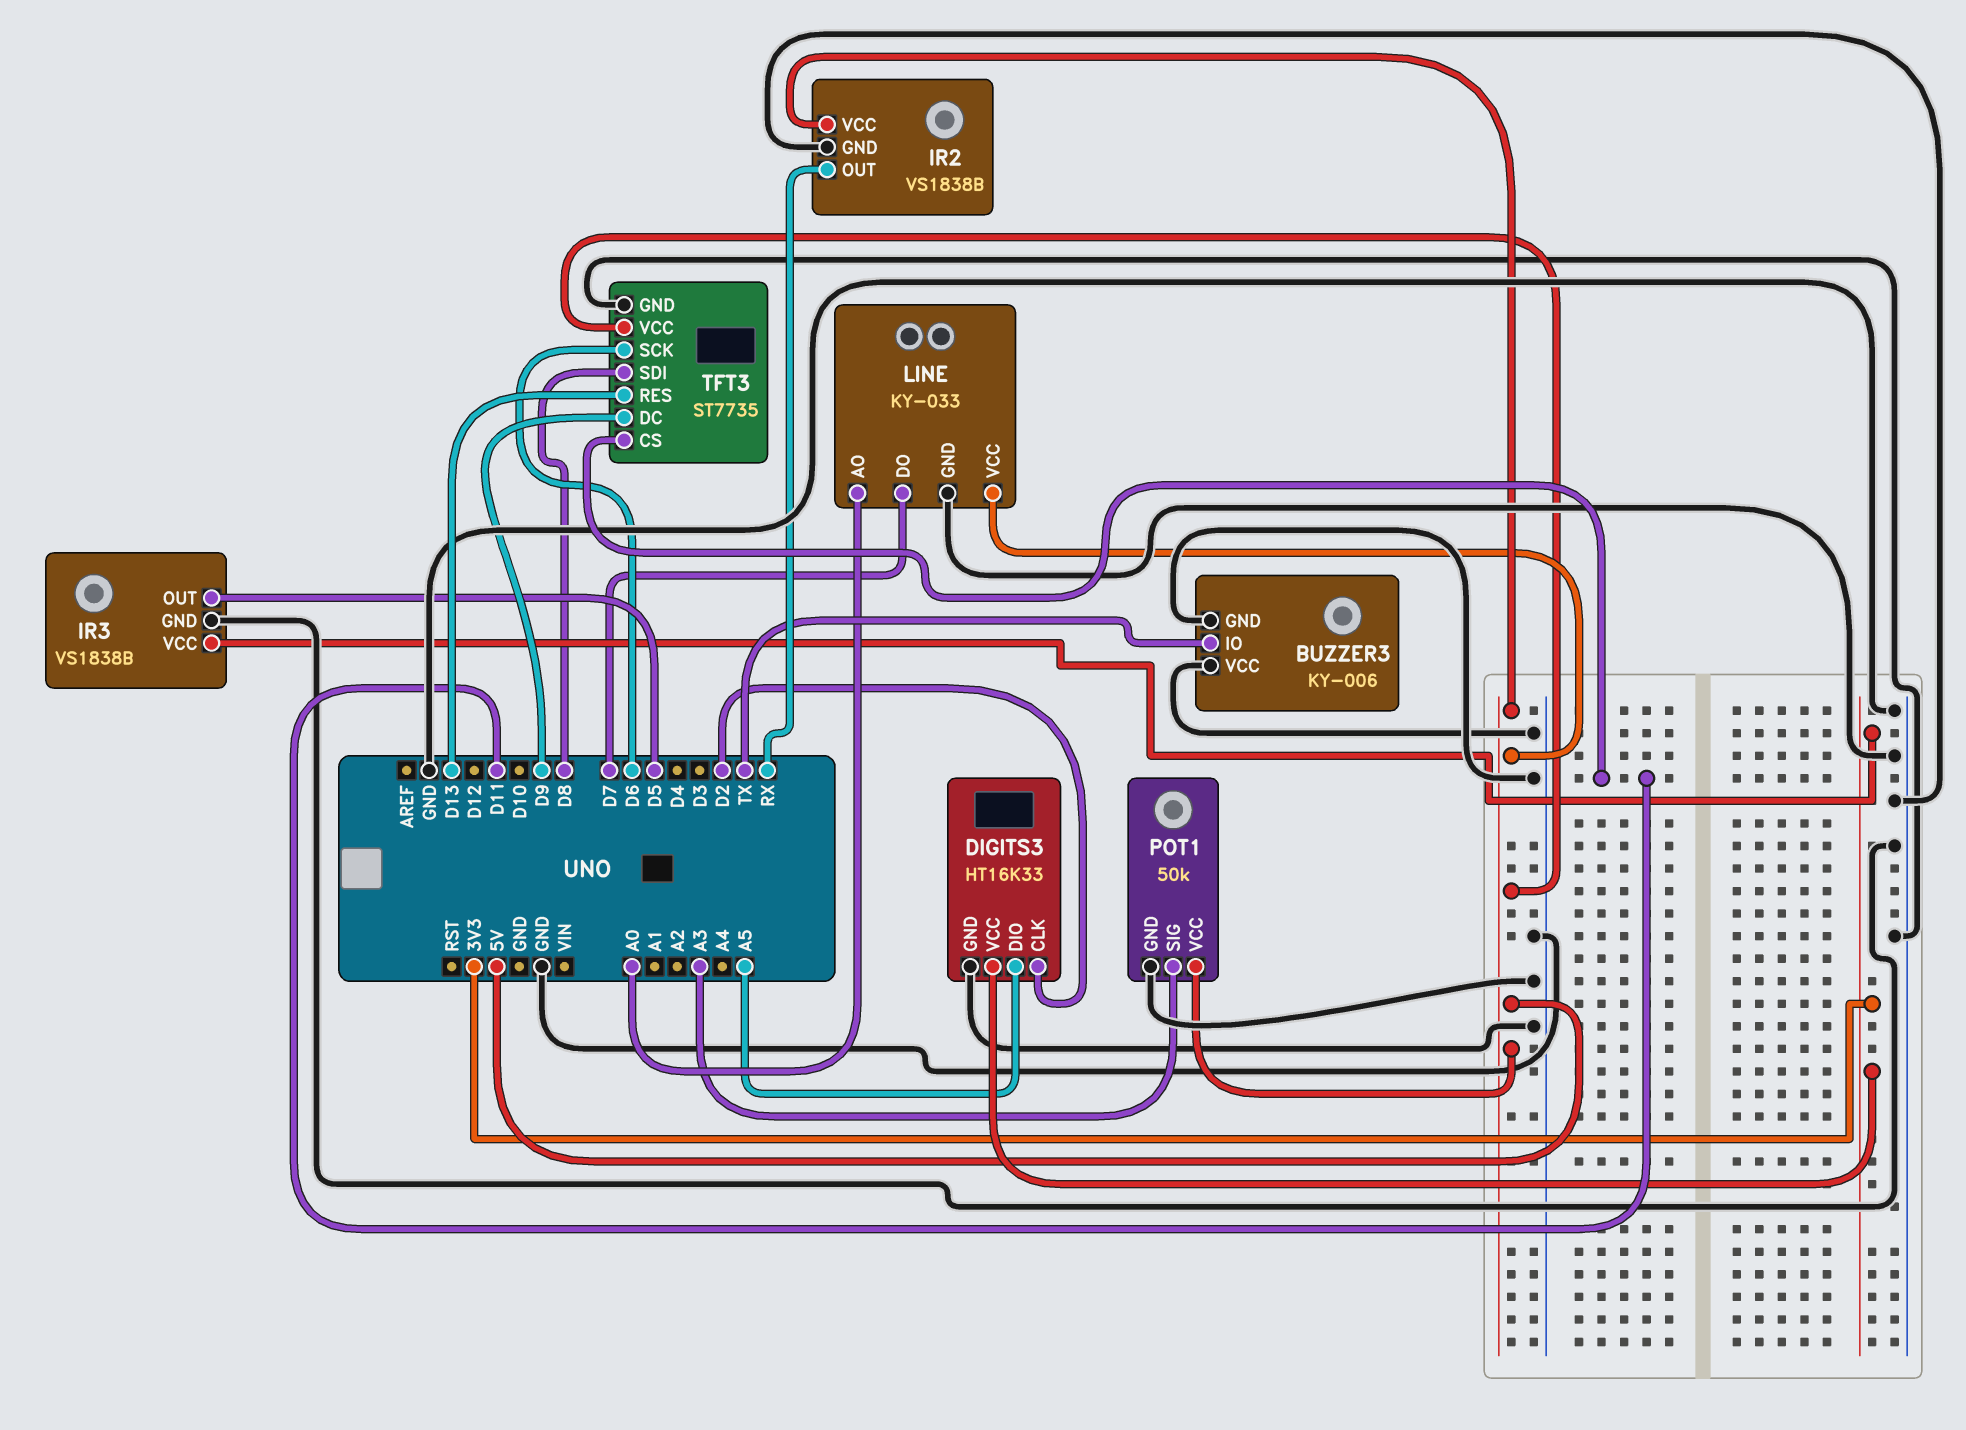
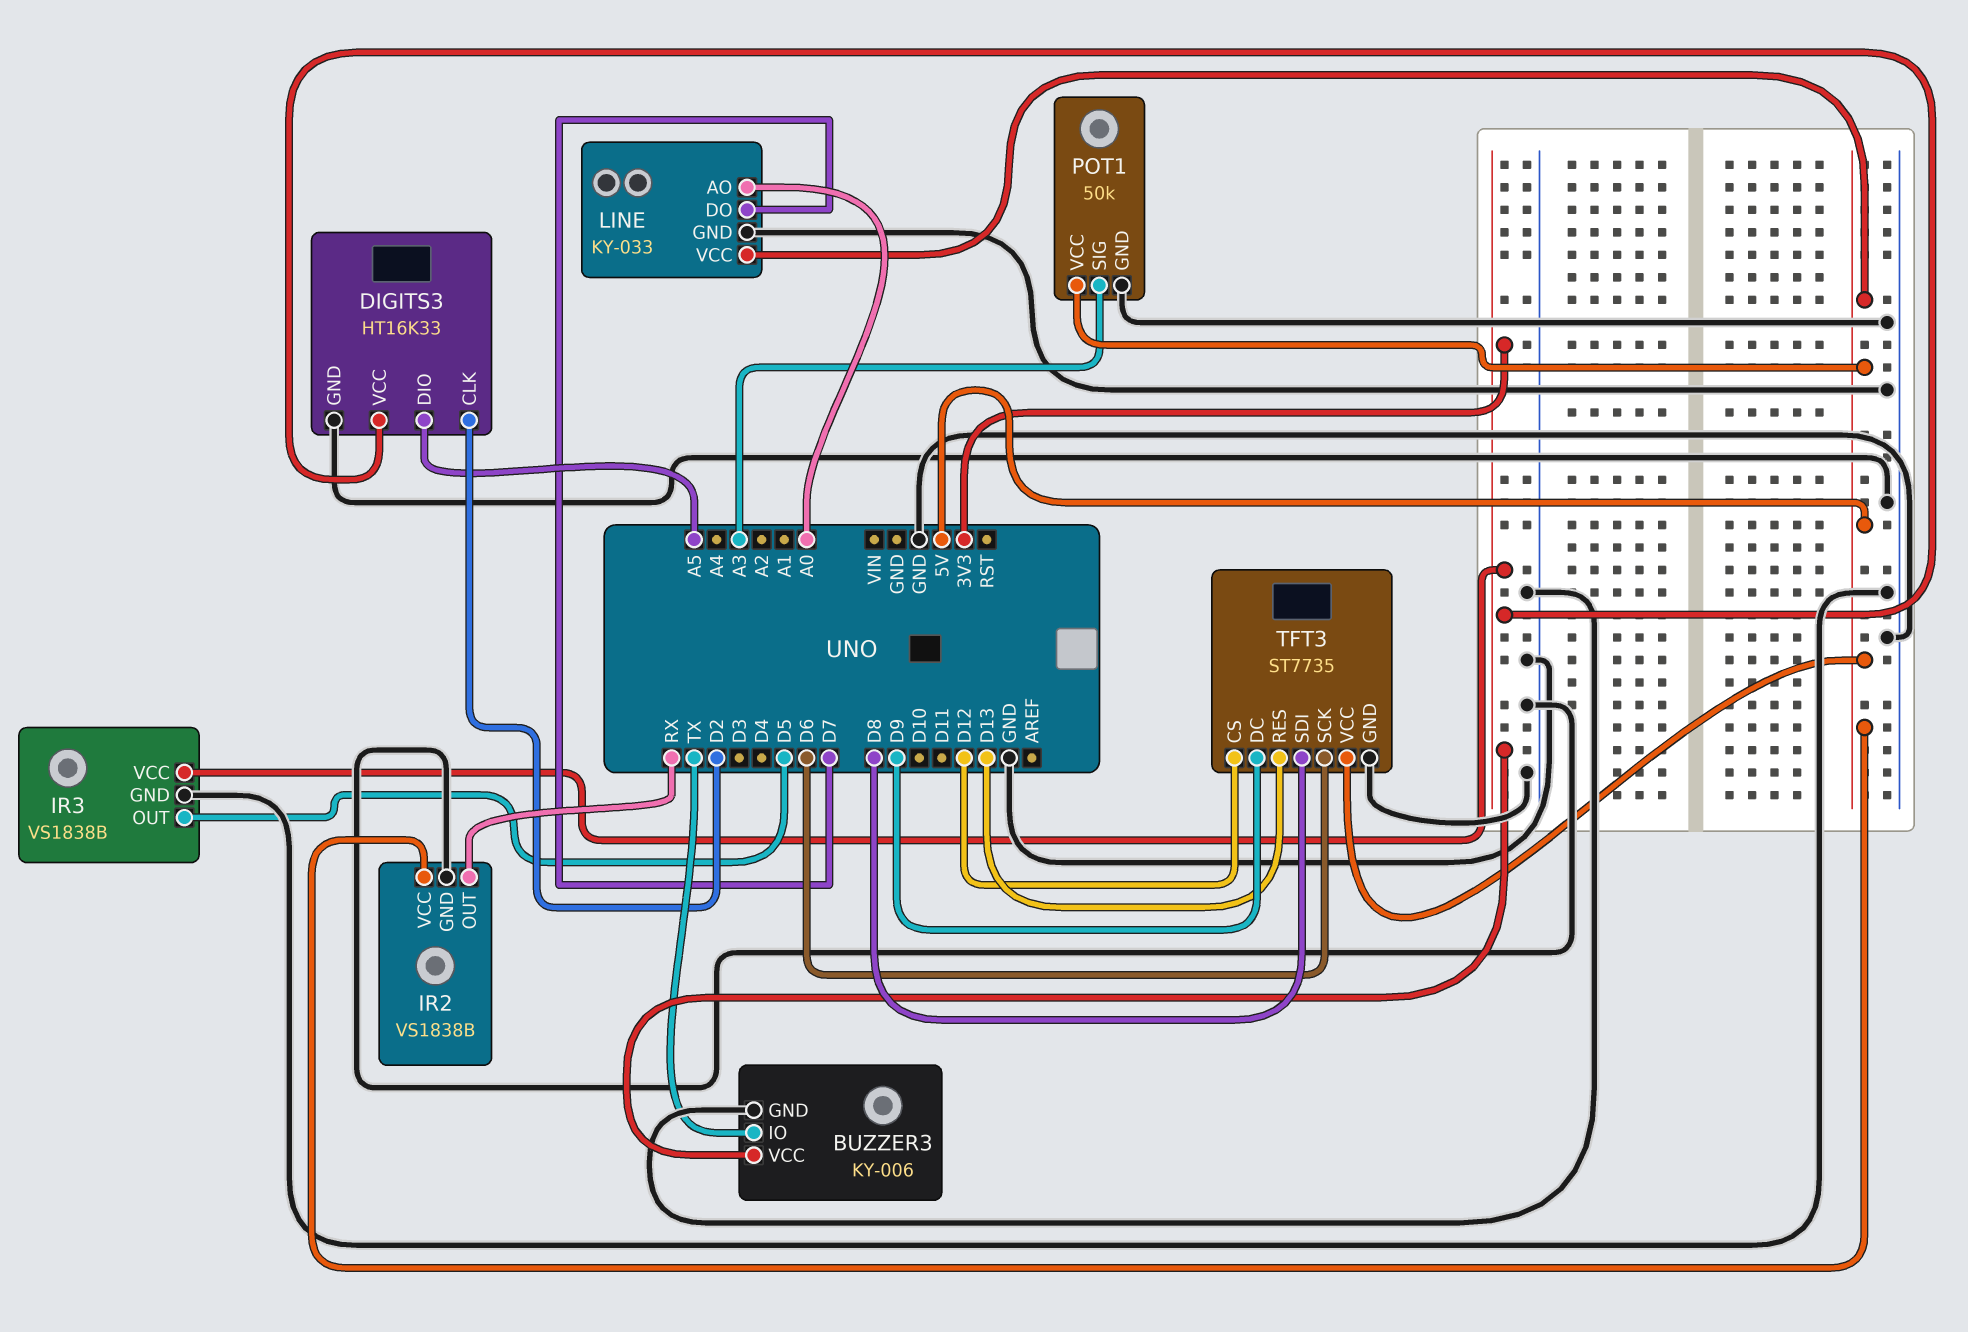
BUZZER3 pin VCC: GND -> 3V3
TFT3 pin CS: D11 -> D12

